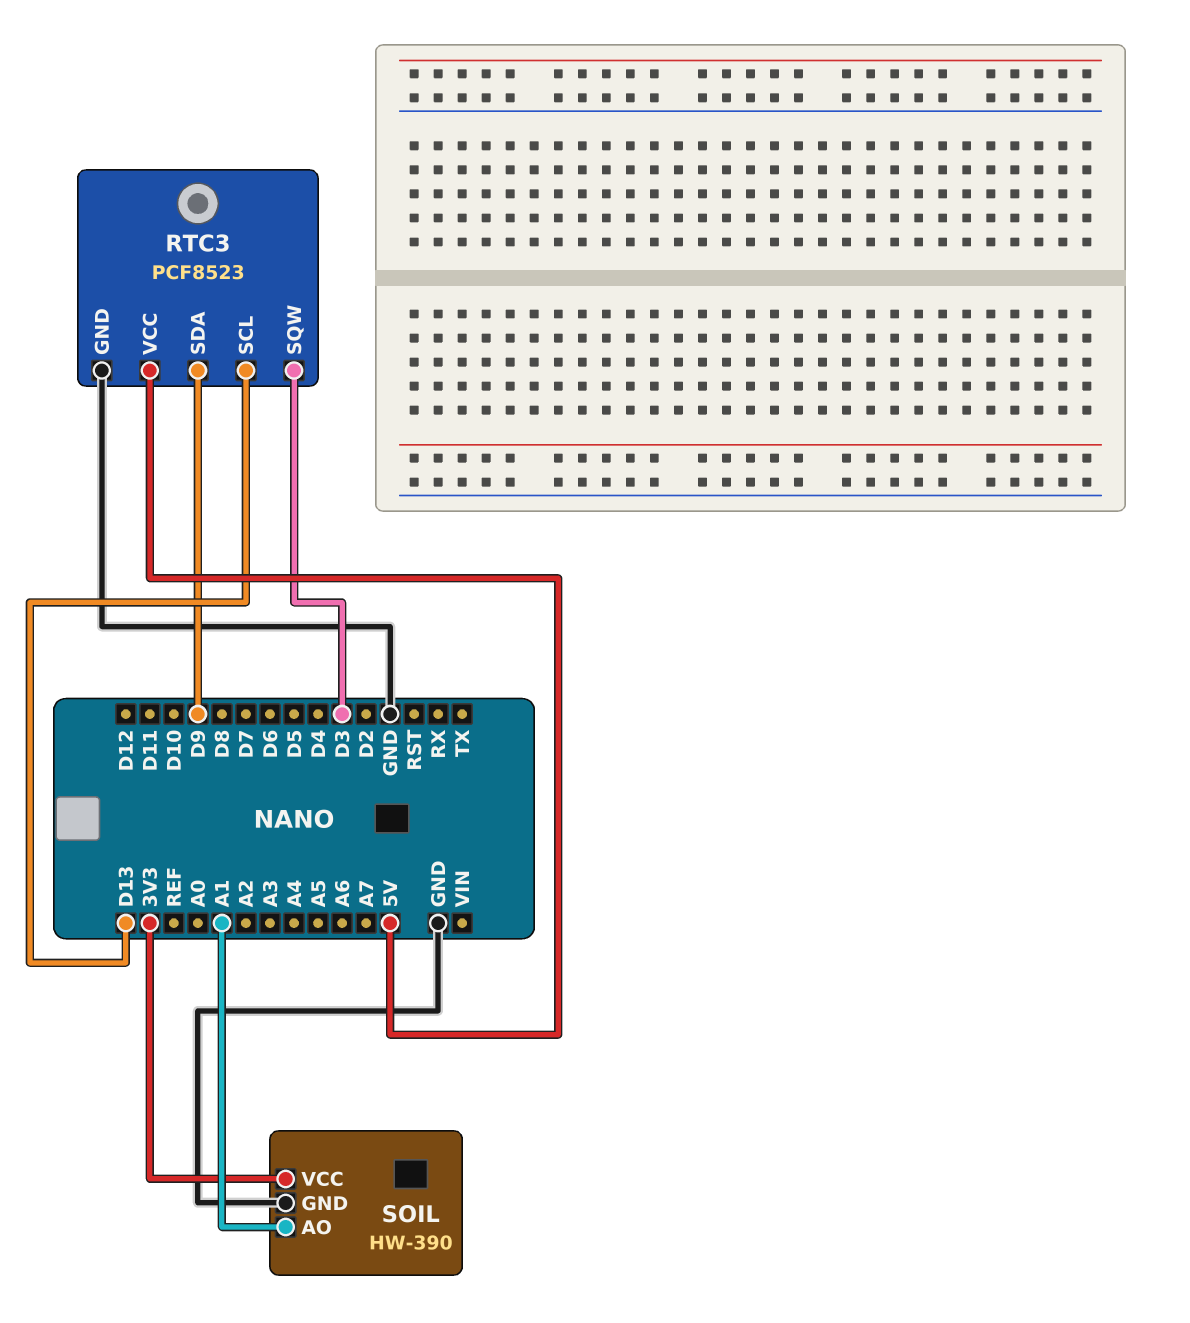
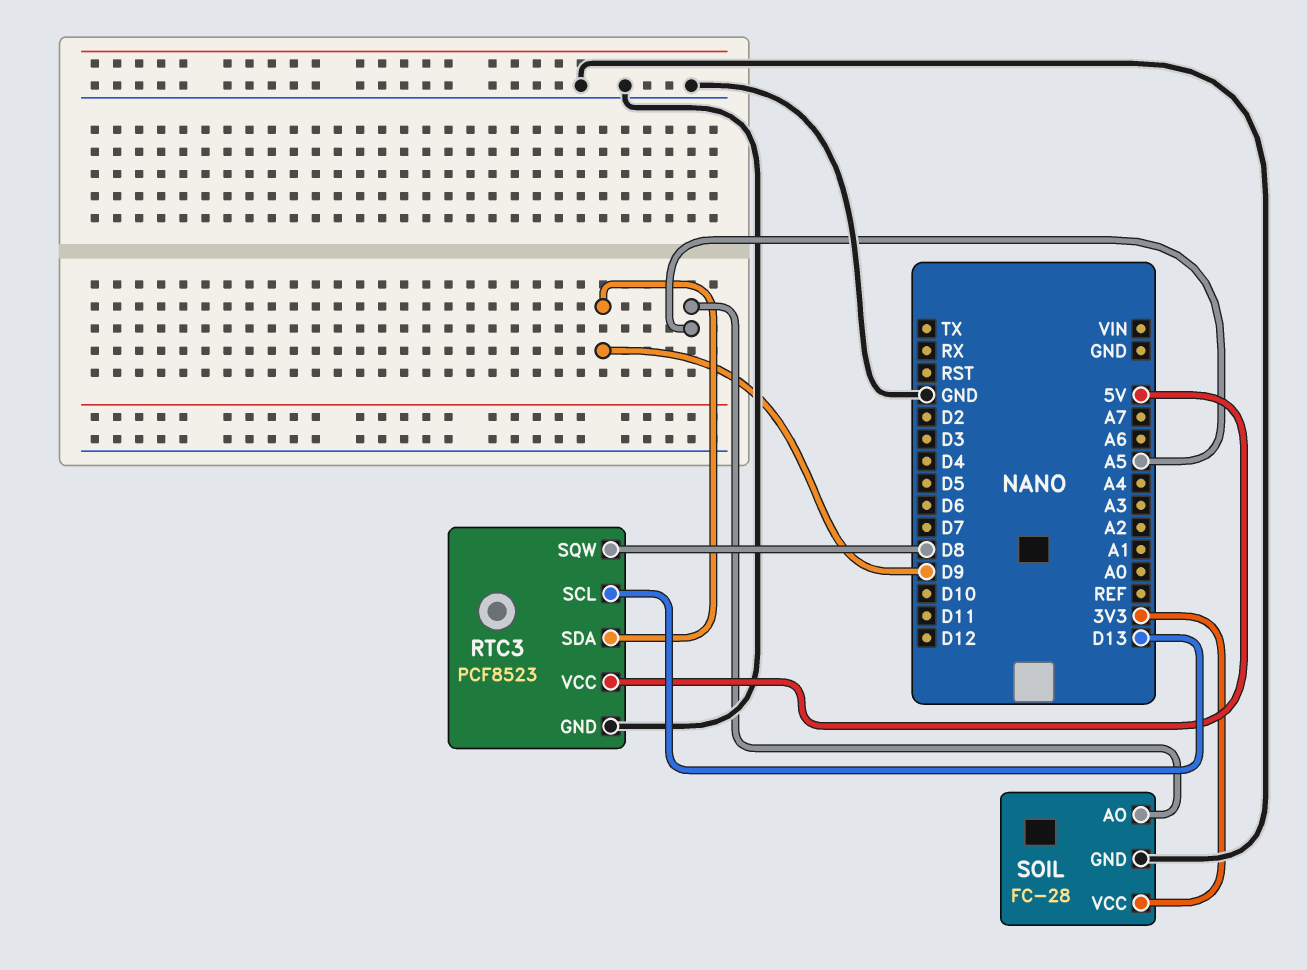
RTC3 pin SQW: D3 -> D8
SOIL: HW-390 -> FC-28
SOIL pin AO: A1 -> A5

